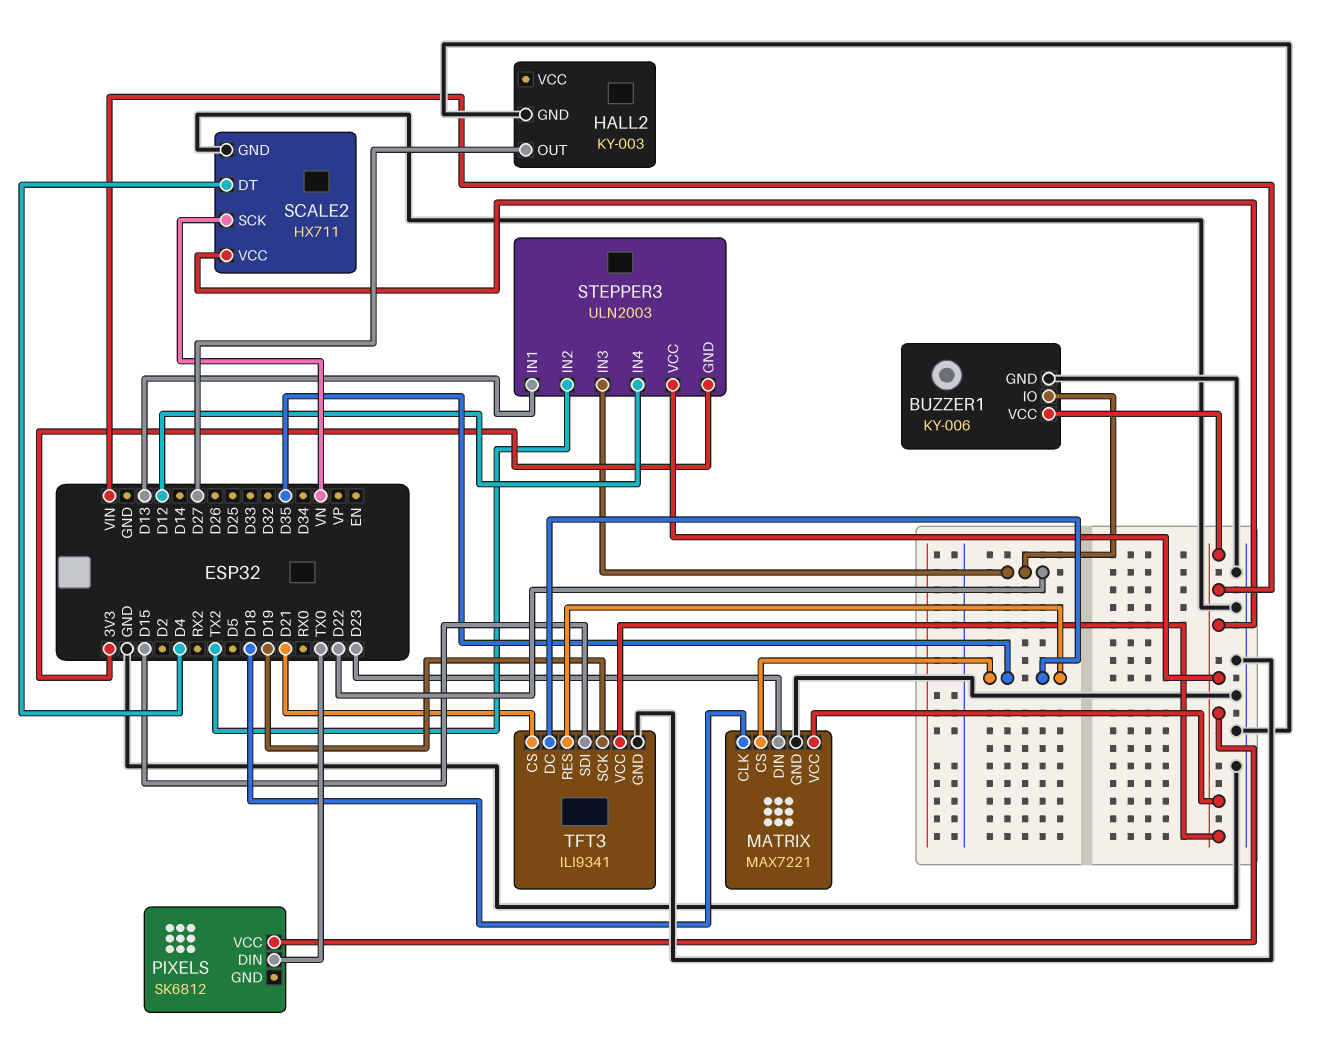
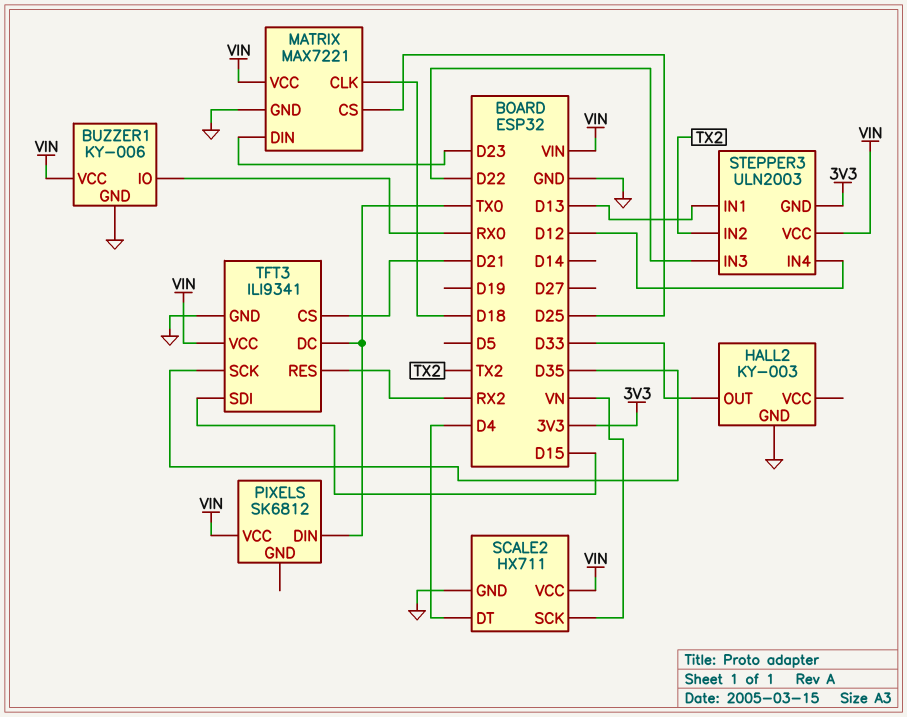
BUZZER1 pin IO: D22 -> RX0
HALL2 pin OUT: D27 -> D33
MATRIX pin CS: D35 -> D25
TFT3 pin DC: D35 -> TX0
TFT3 pin RES: D35 -> RX2
TFT3 pin SCK: D19 -> D35

